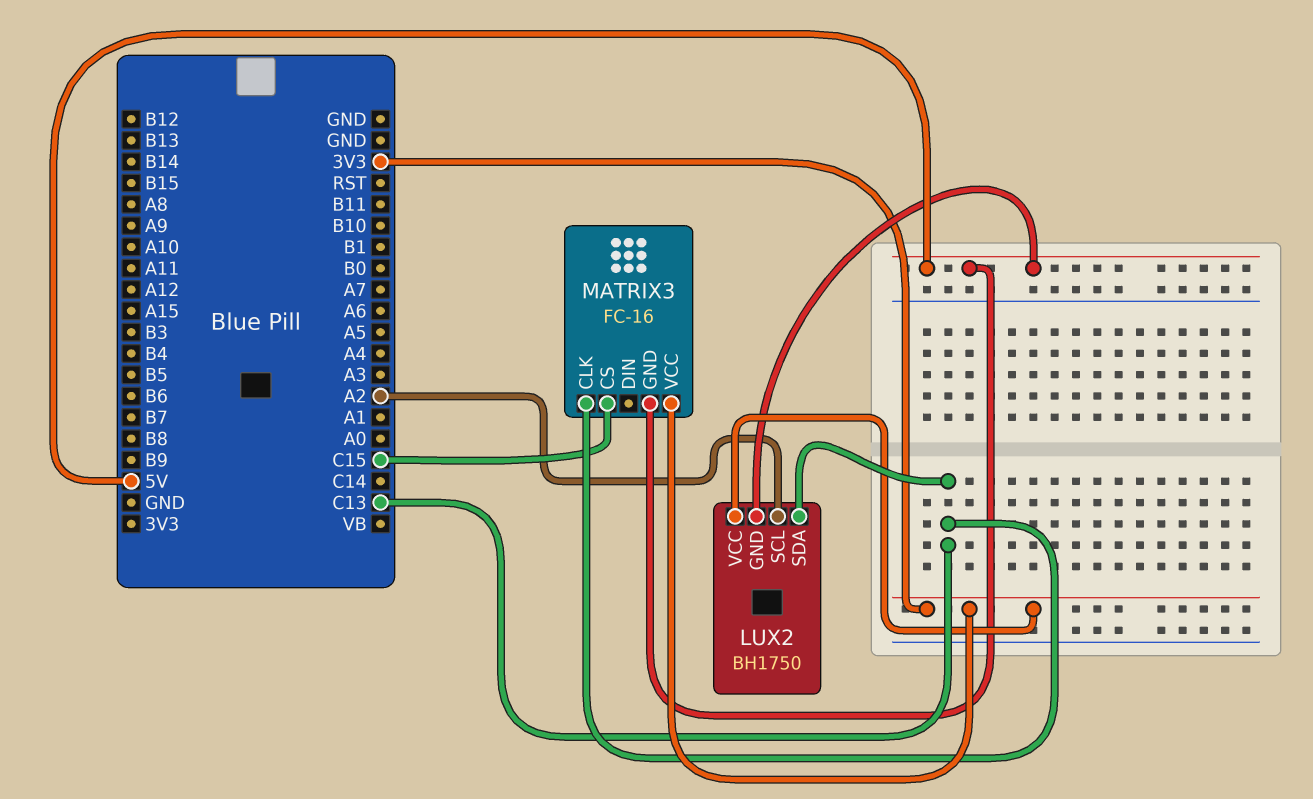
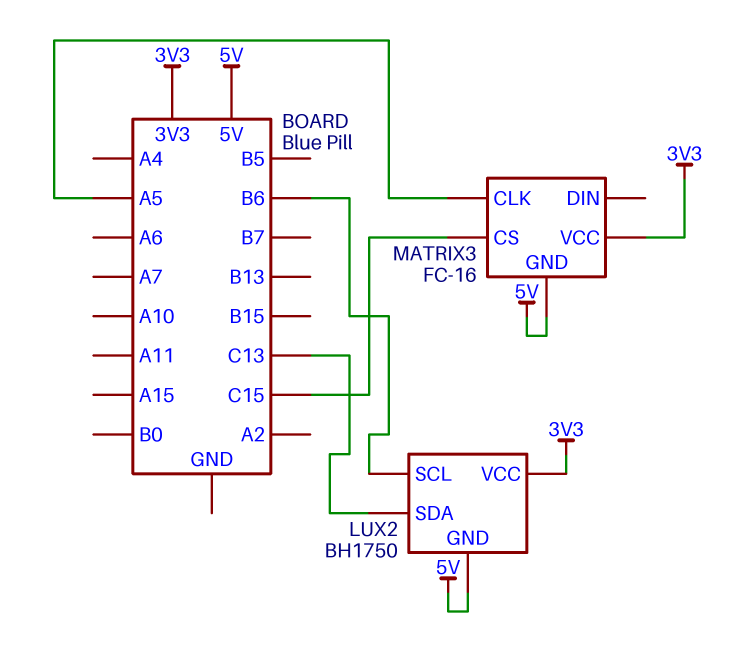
LUX2 pin SCL: A2 -> B6
MATRIX3 pin CLK: C13 -> A5

